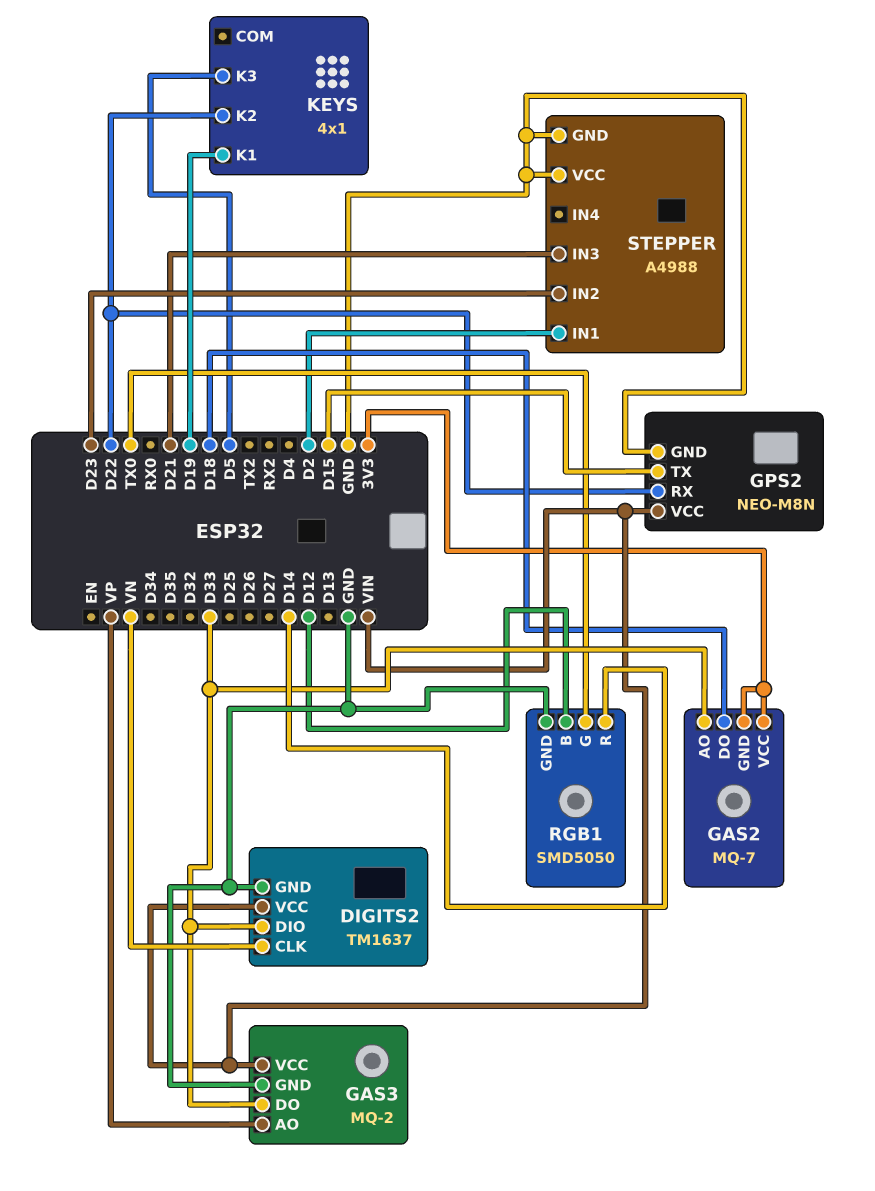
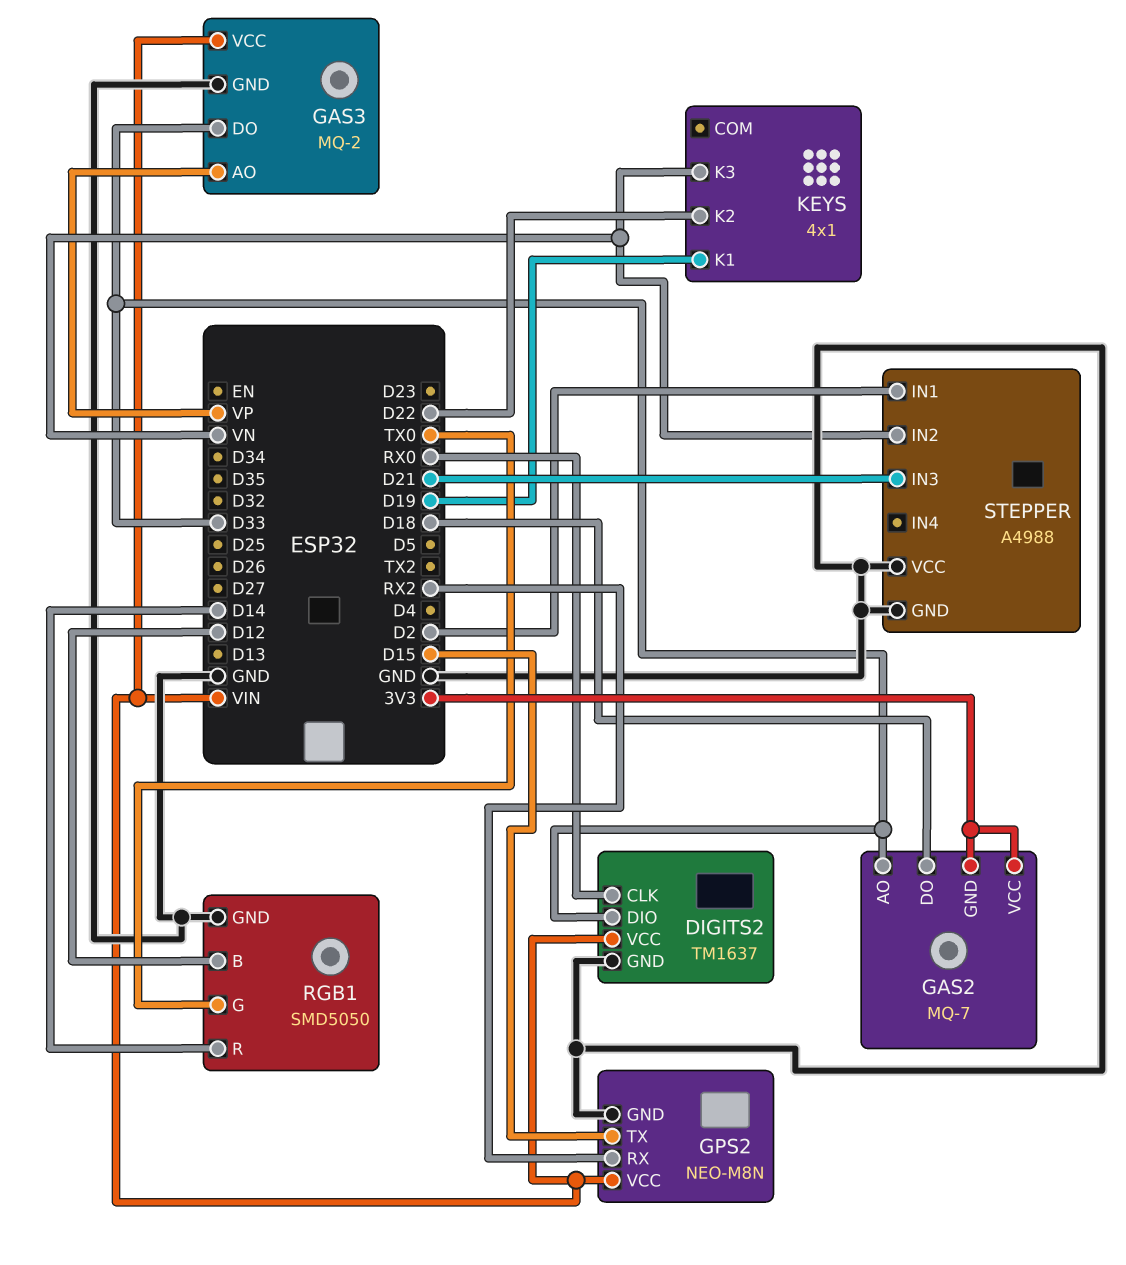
DIGITS2 pin CLK: VN -> RX0
GPS2 pin RX: D22 -> RX2
KEYS pin K3: D5 -> VN
STEPPER pin IN2: D23 -> VN

